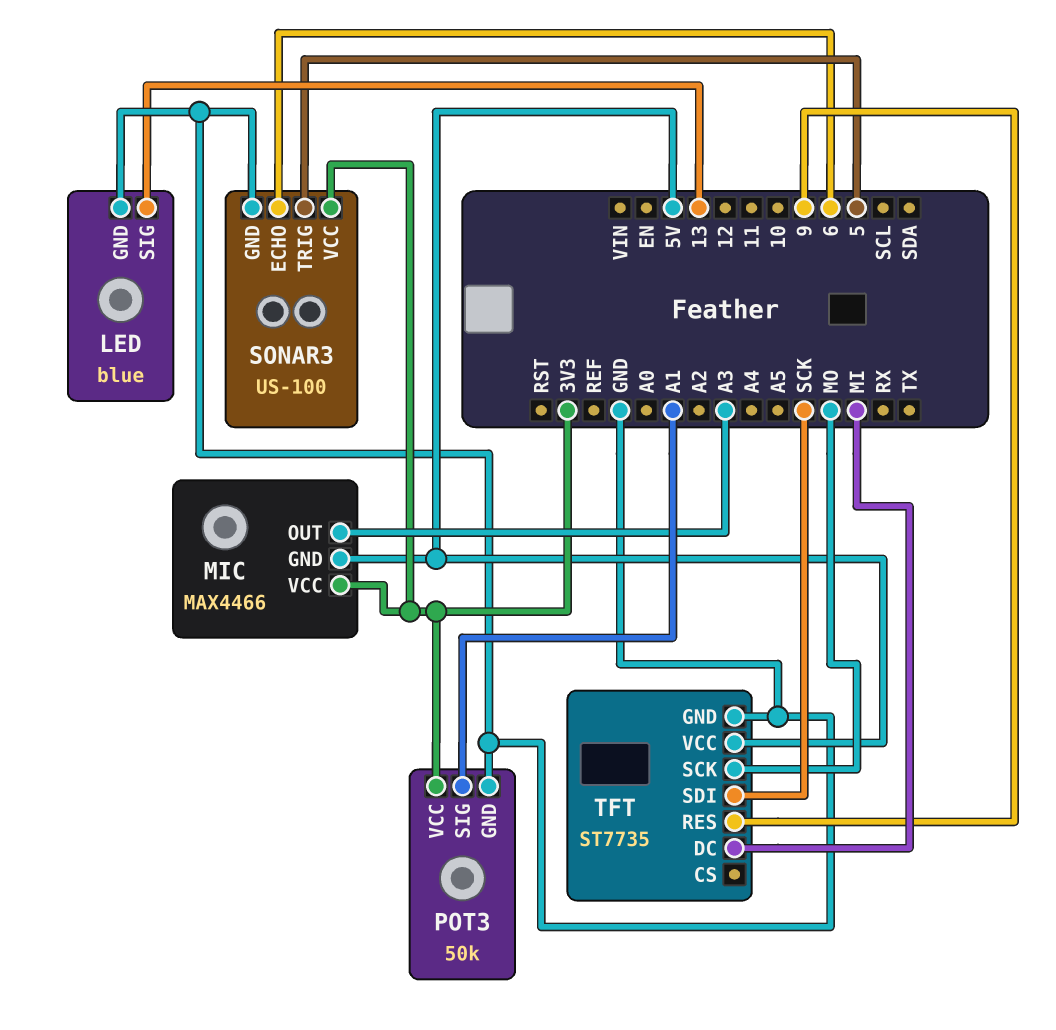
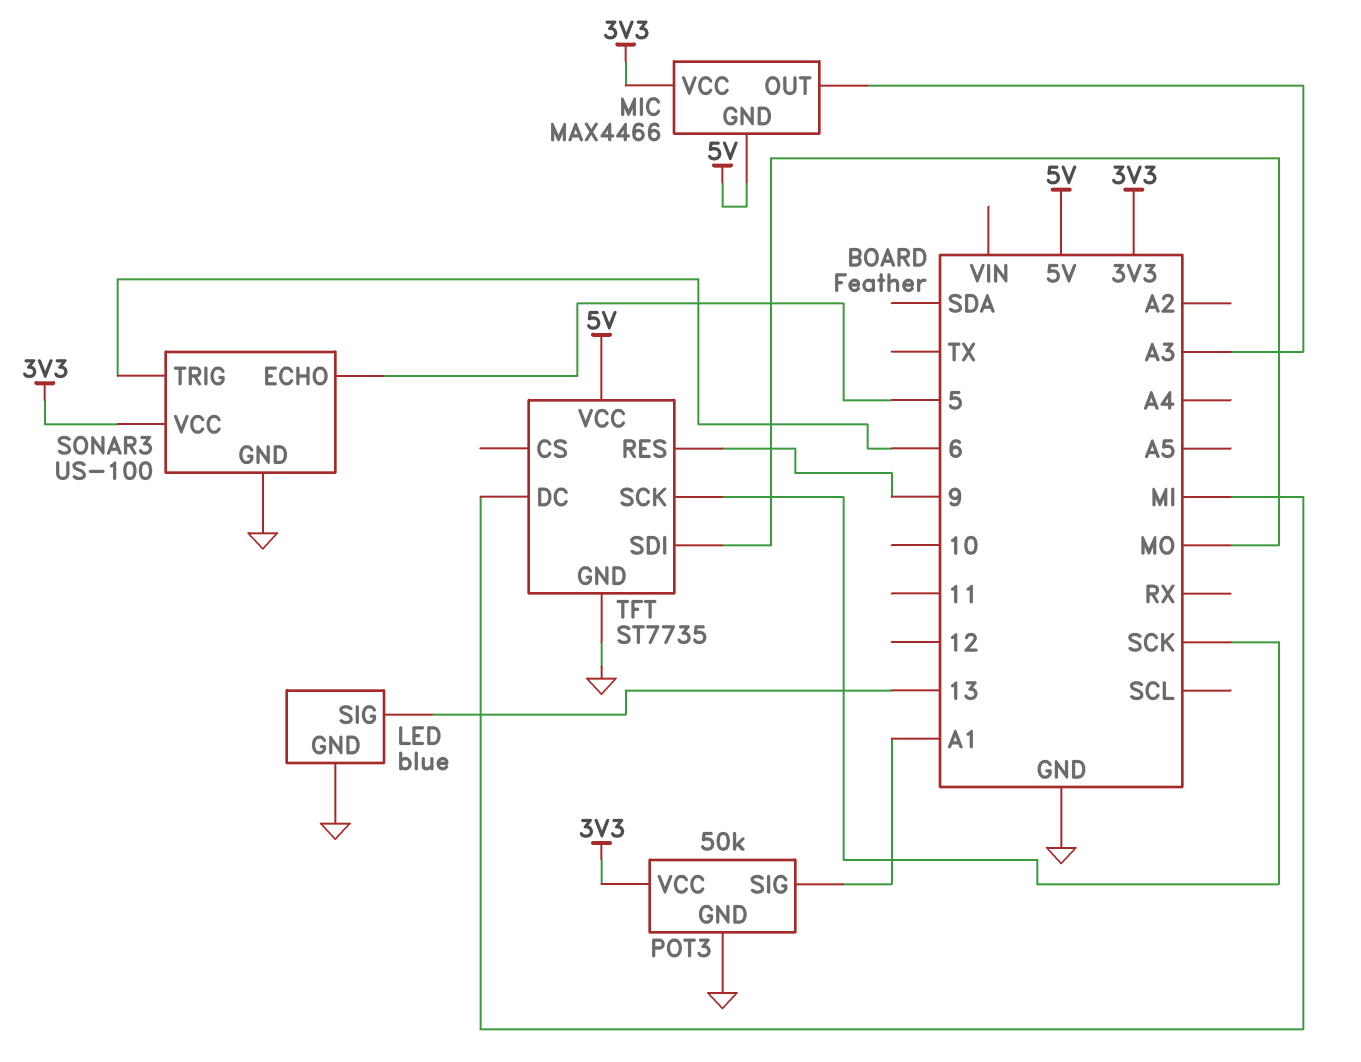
SONAR3 pin ECHO: 6 -> 5
SONAR3 pin TRIG: 5 -> 6
TFT pin SCK: MO -> SCK
TFT pin SDI: SCK -> MO

